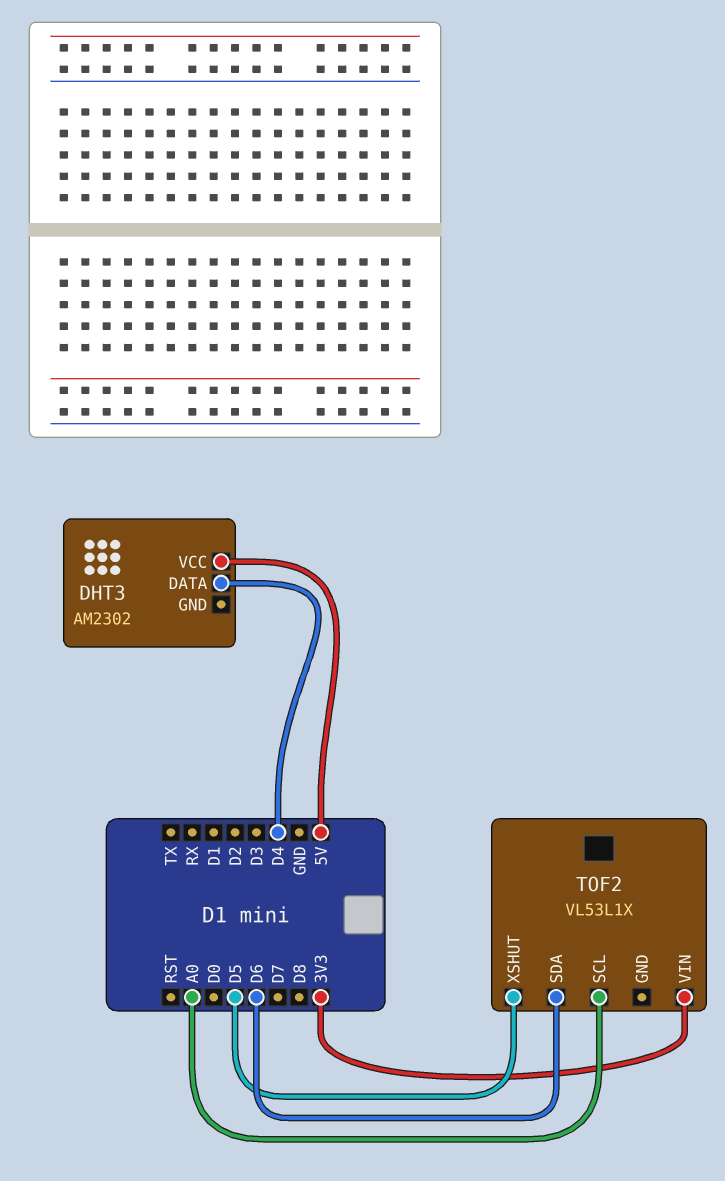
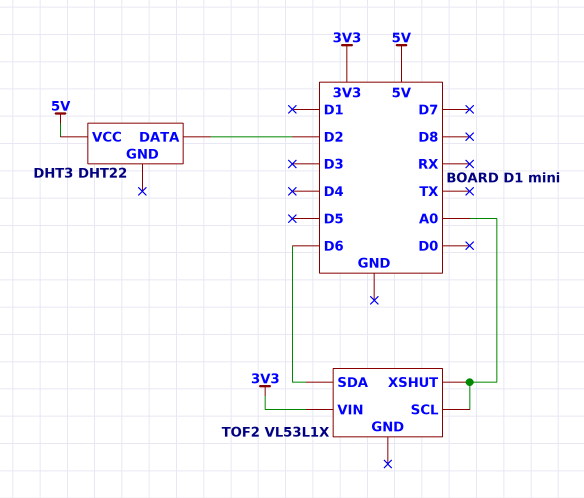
DHT3: AM2302 -> DHT22
DHT3 pin DATA: D4 -> D2
TOF2 pin XSHUT: D5 -> A0

